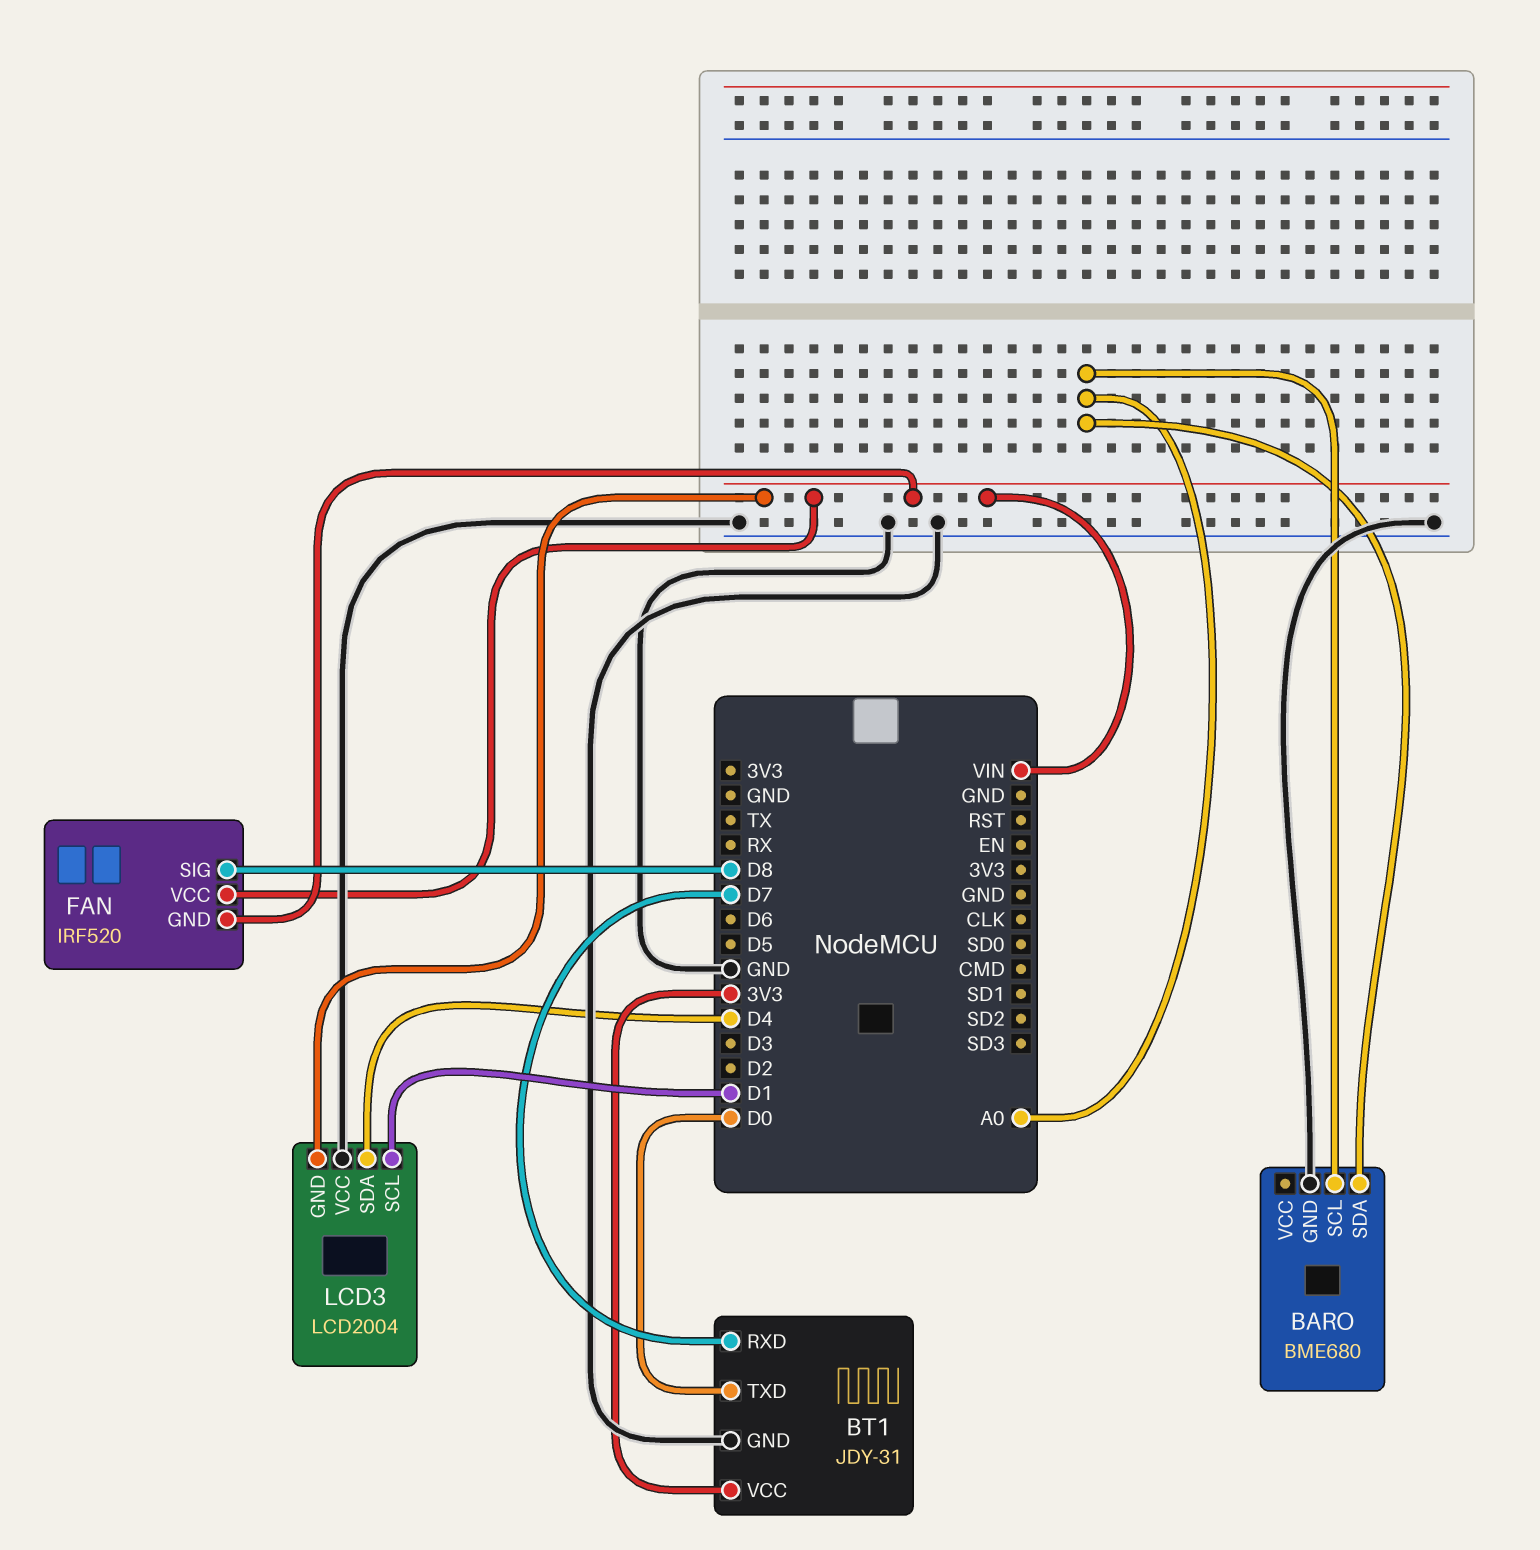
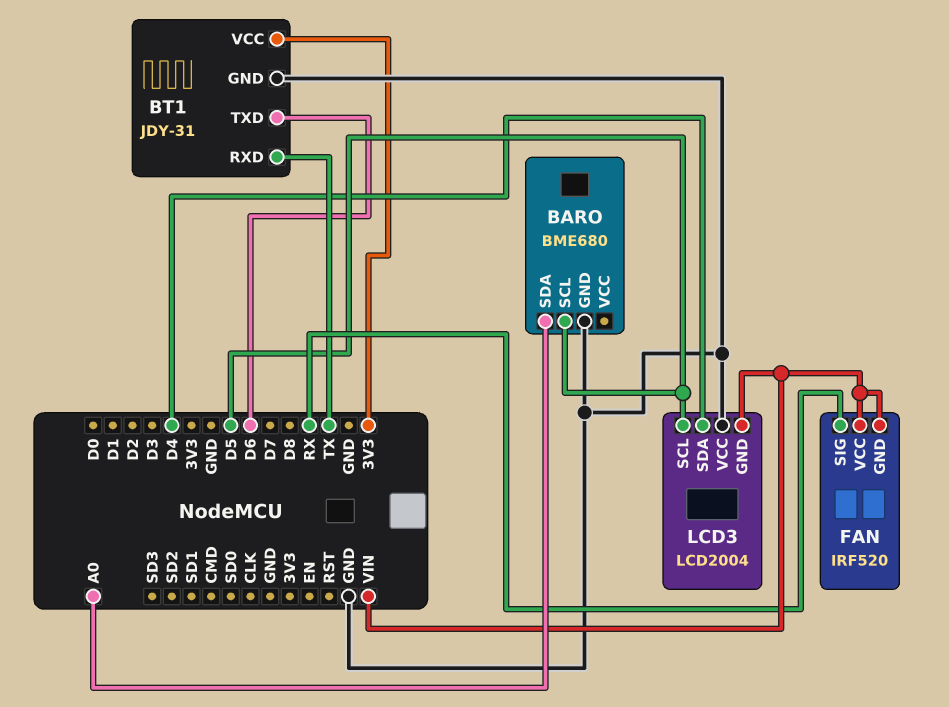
BARO pin SCL: A0 -> D5
BT1 pin RXD: D7 -> TX
BT1 pin TXD: D0 -> D6
FAN pin SIG: D8 -> RX
LCD3 pin SCL: D1 -> D5

